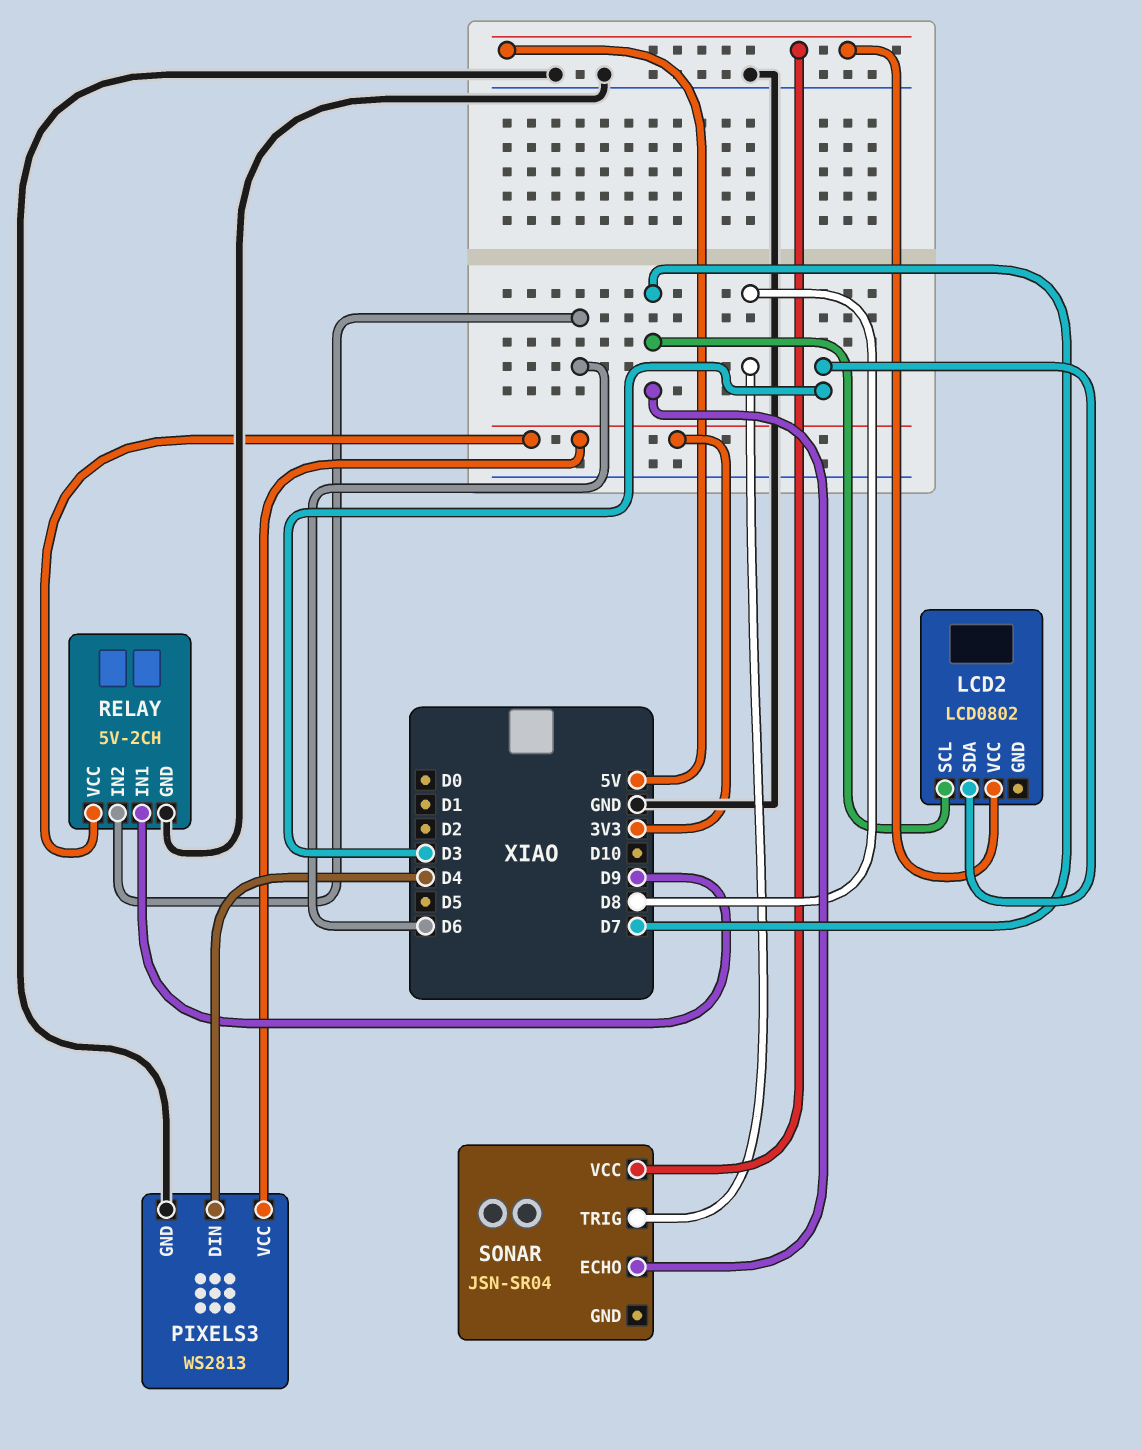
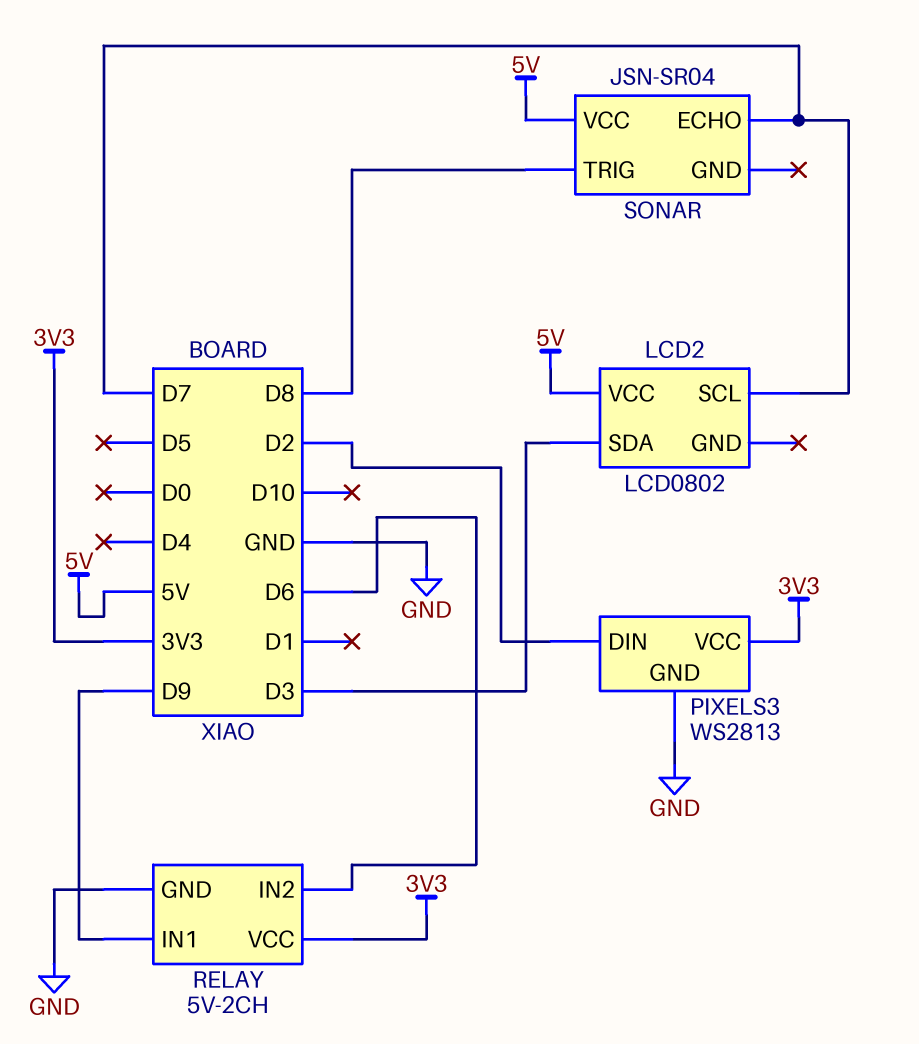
PIXELS3 pin DIN: D4 -> D2

